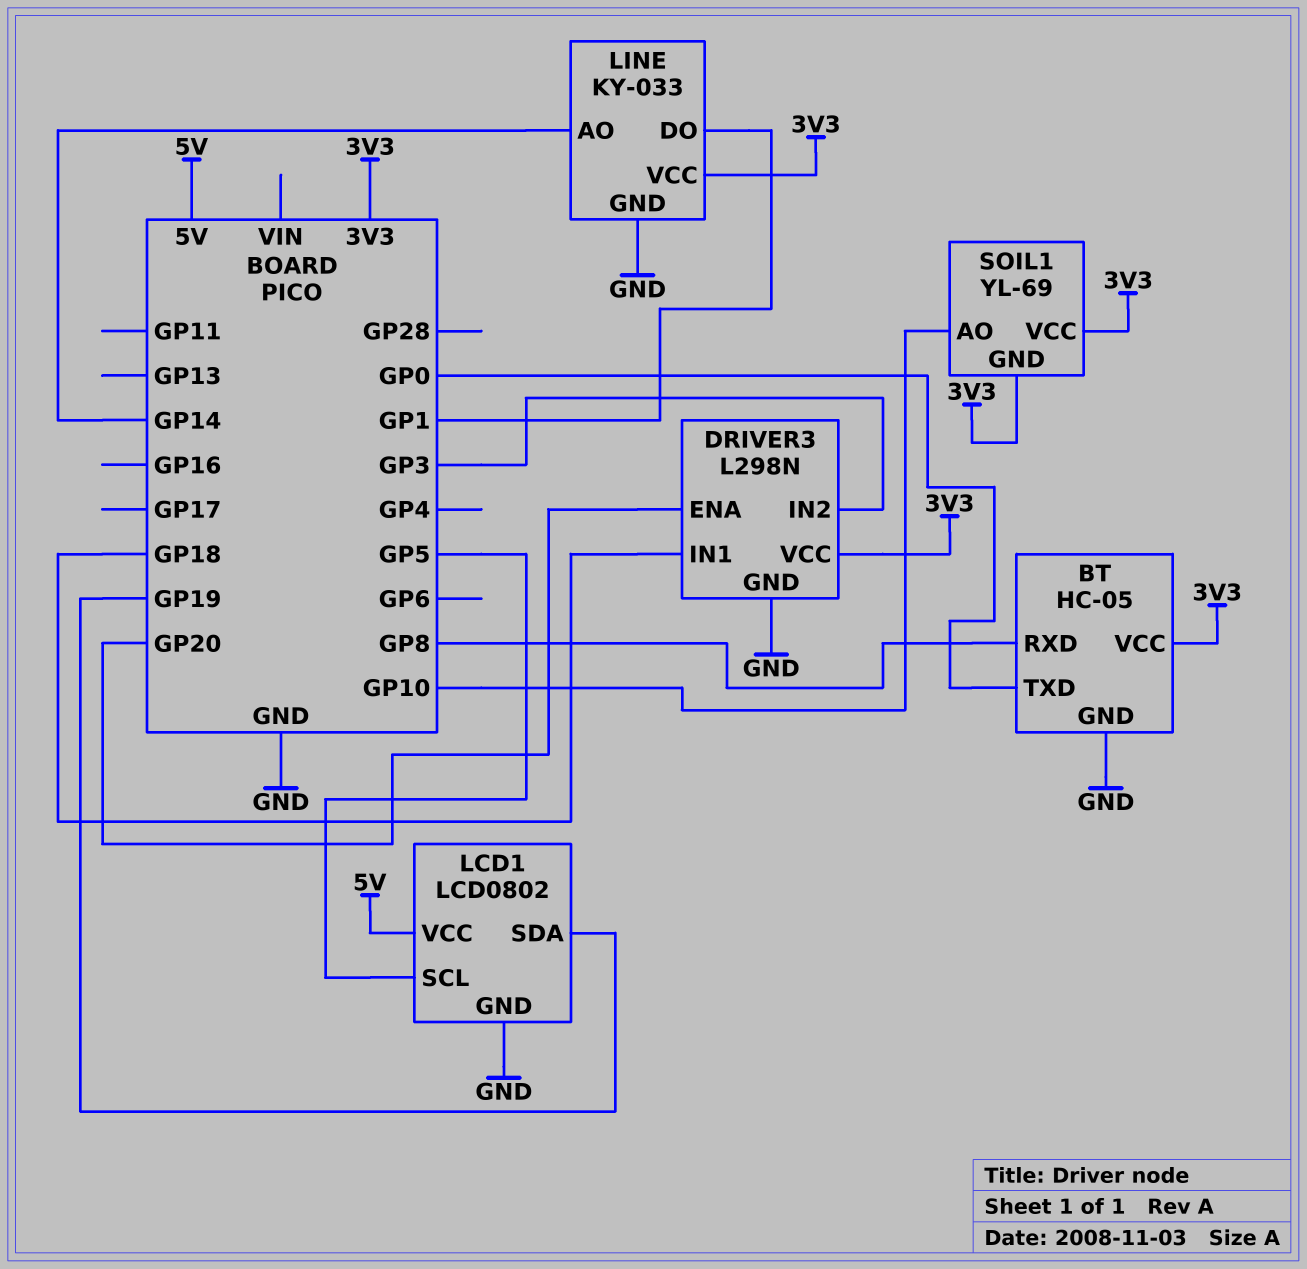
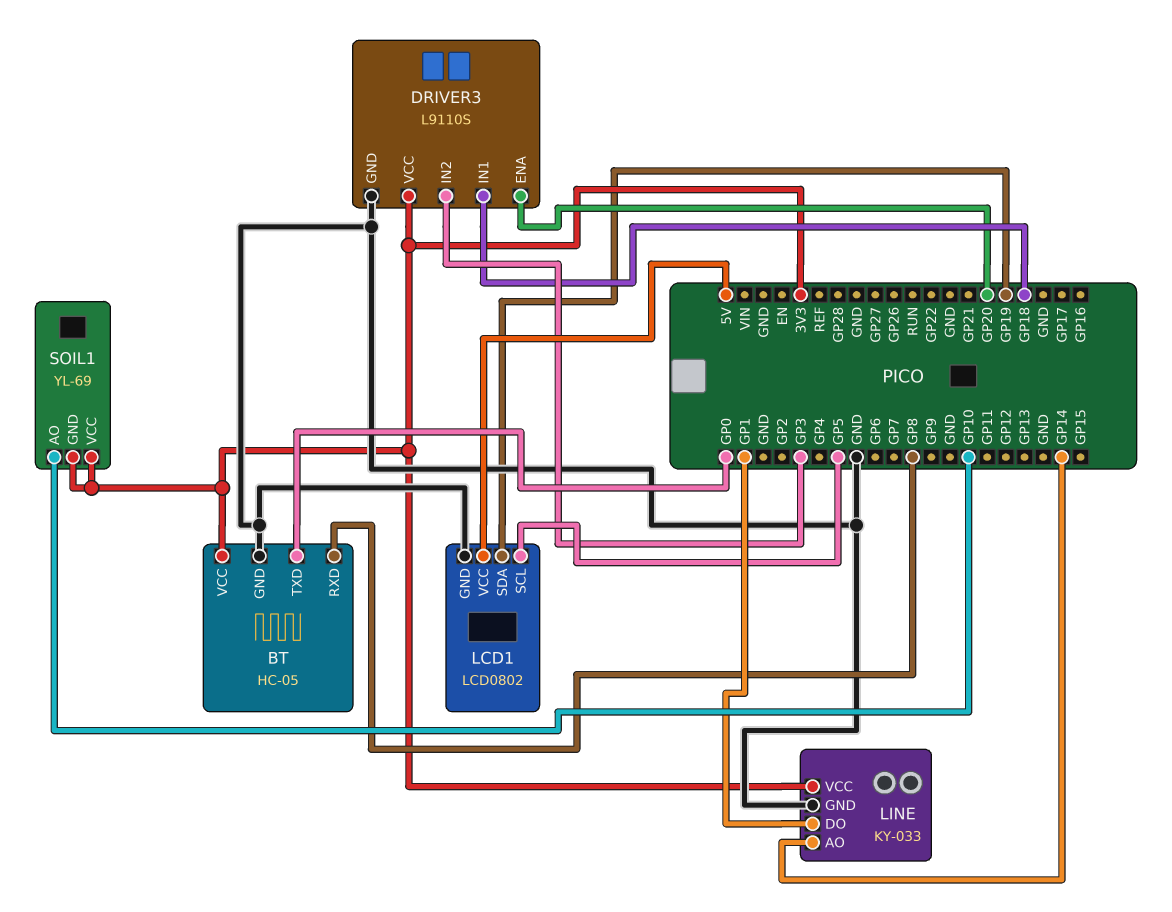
DRIVER3: L298N -> L9110S

